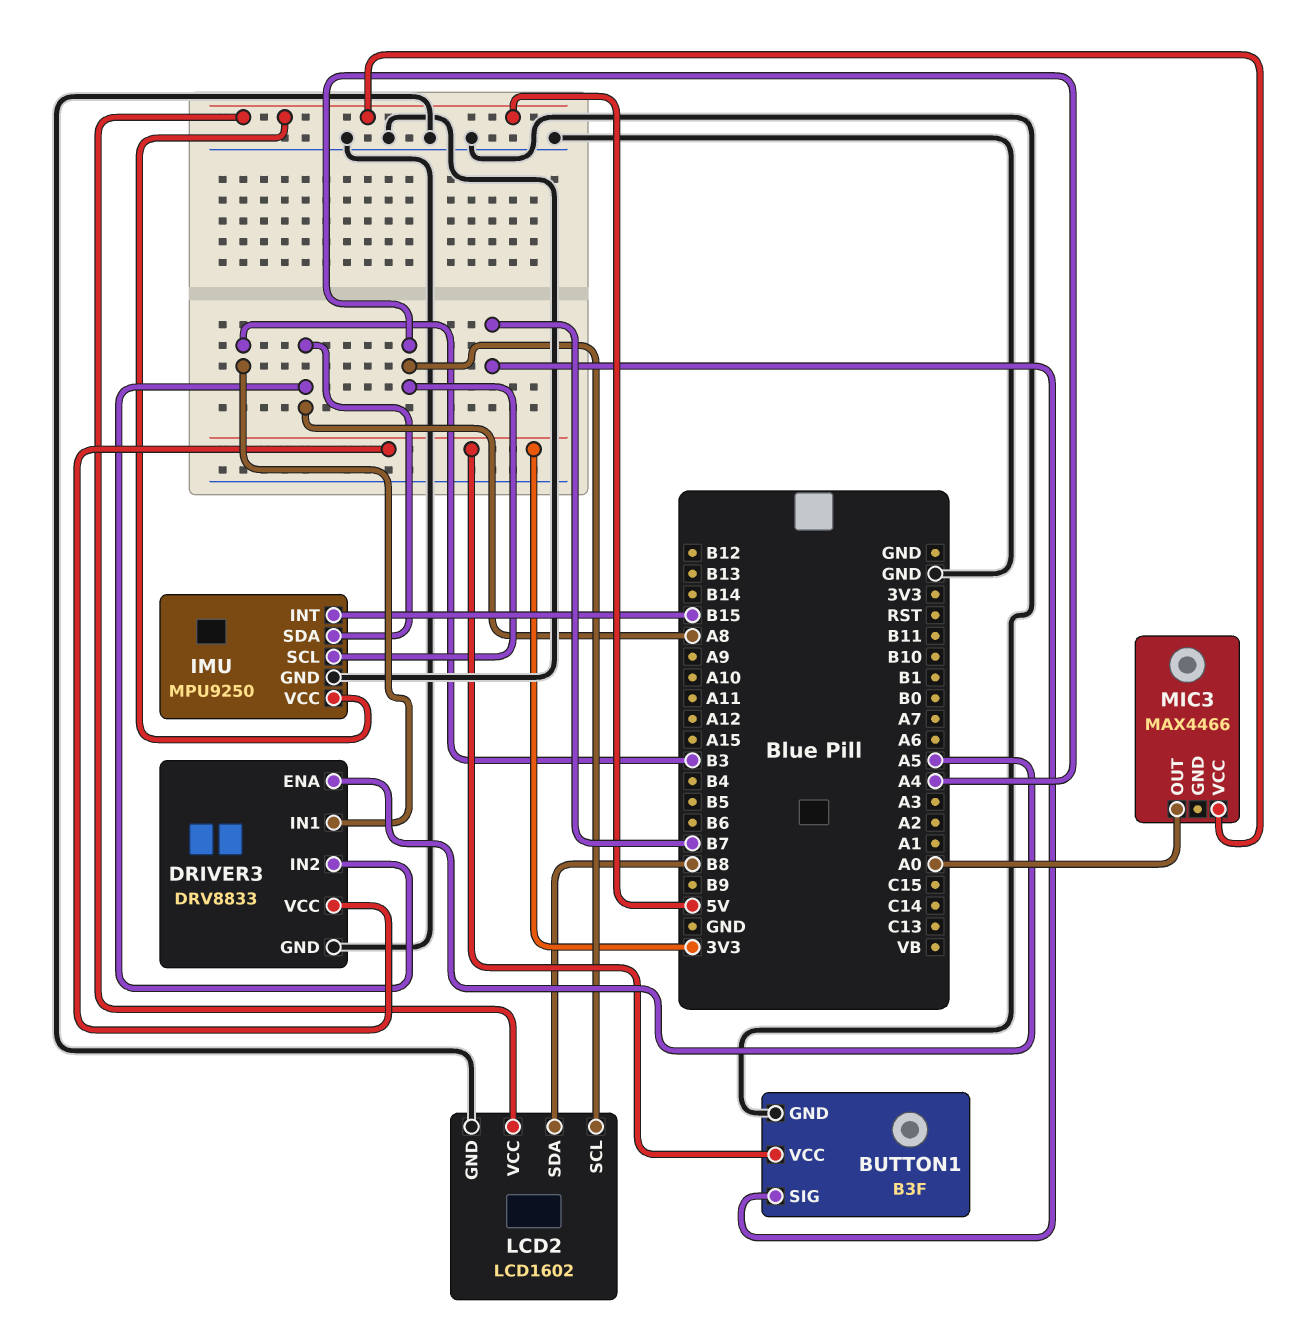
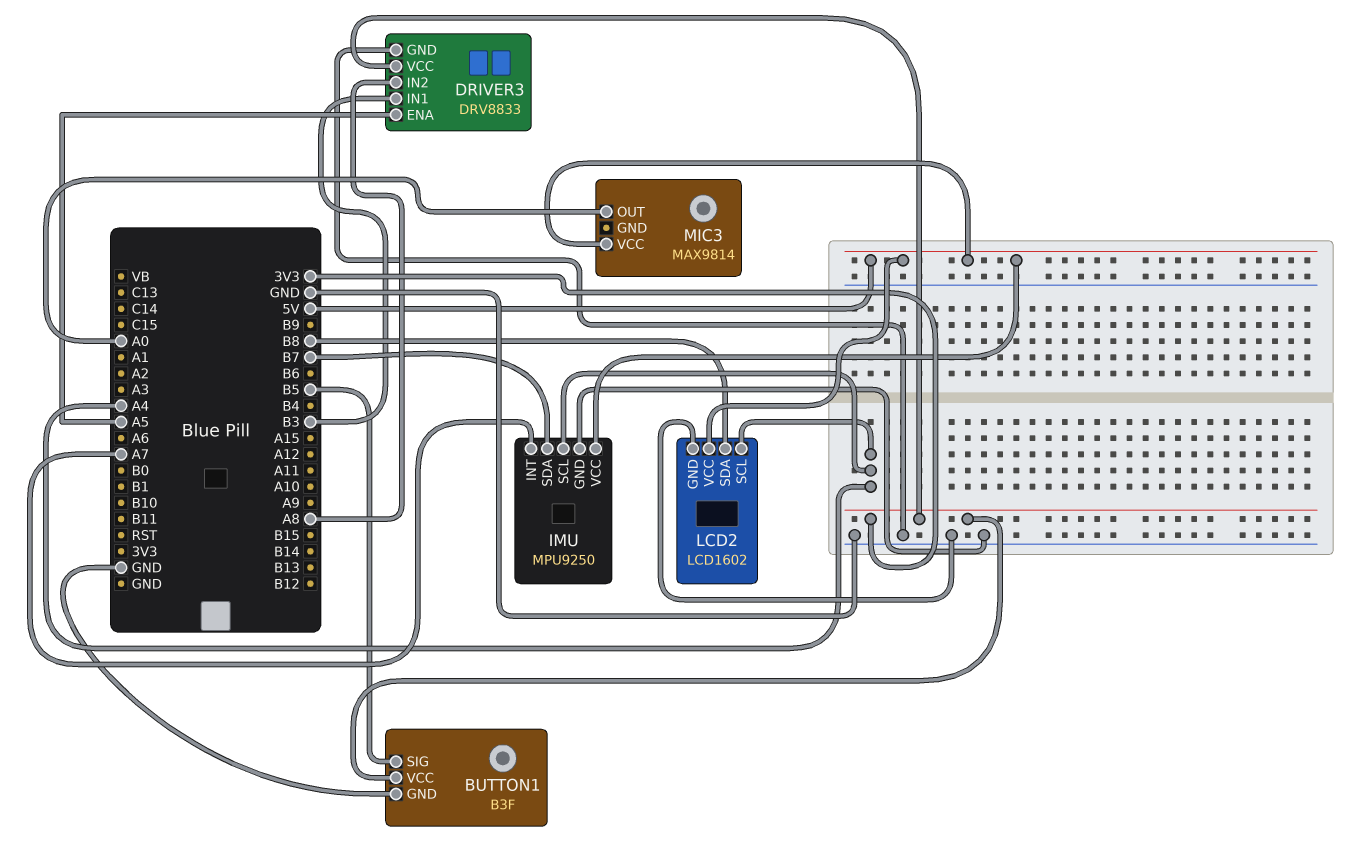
BUTTON1 pin SIG: B7 -> B5
IMU pin INT: B15 -> A7
IMU pin SDA: A8 -> B7
MIC3: MAX4466 -> MAX9814

